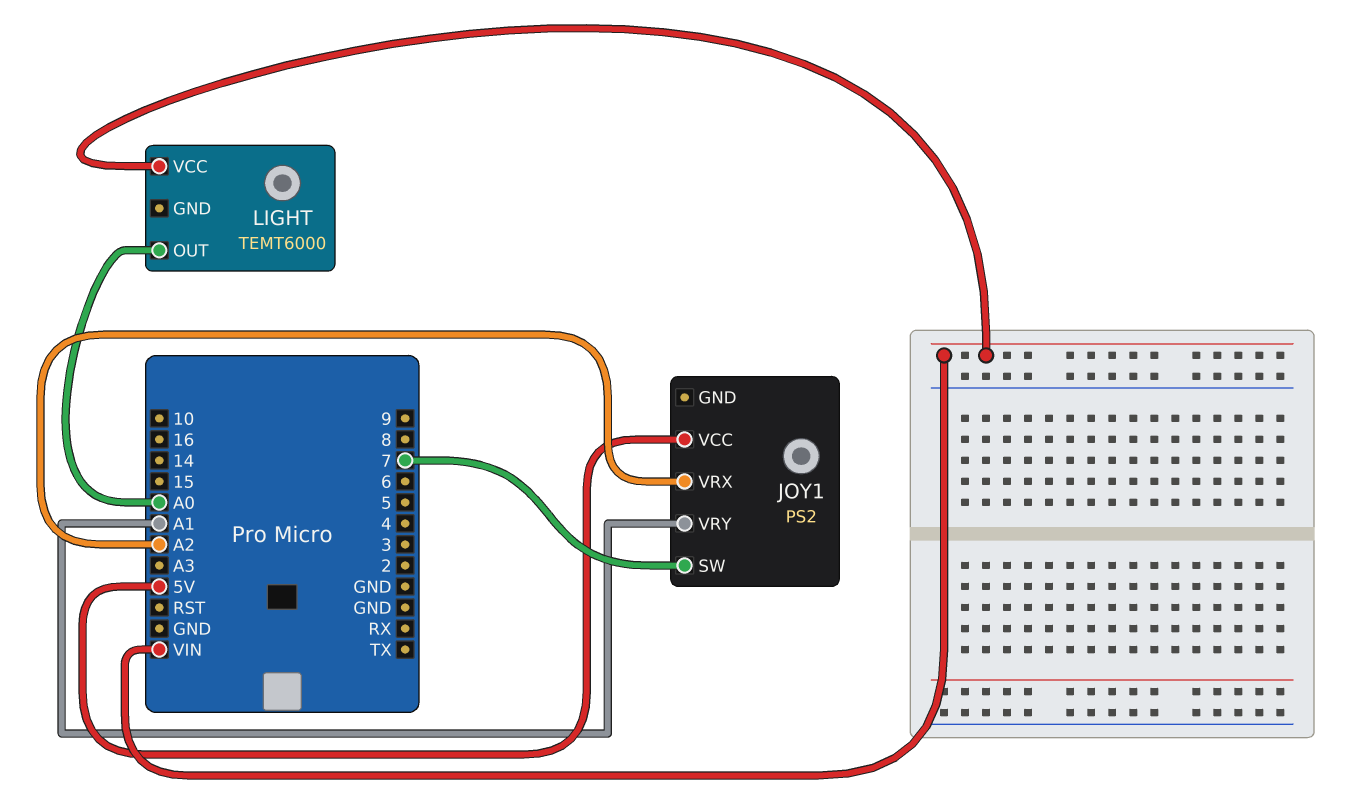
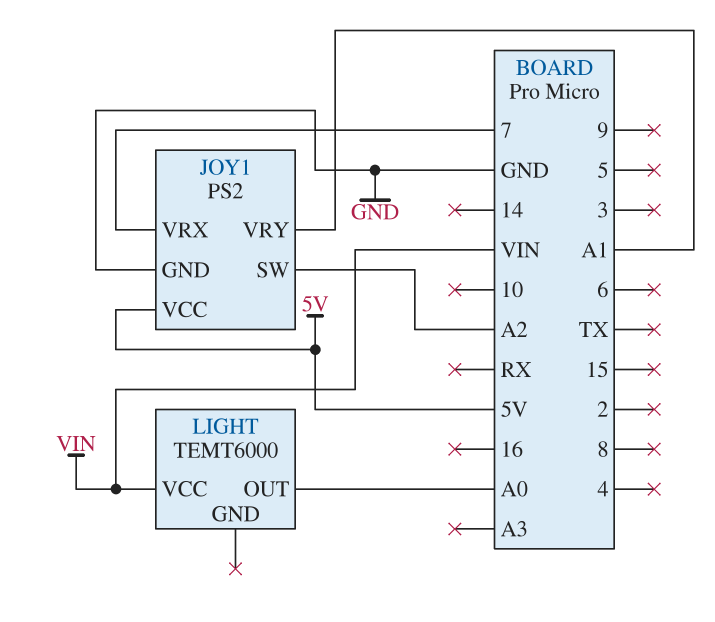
JOY1 pin GND: none -> GND
JOY1 pin SW: 7 -> A2
JOY1 pin VRX: A2 -> 7

